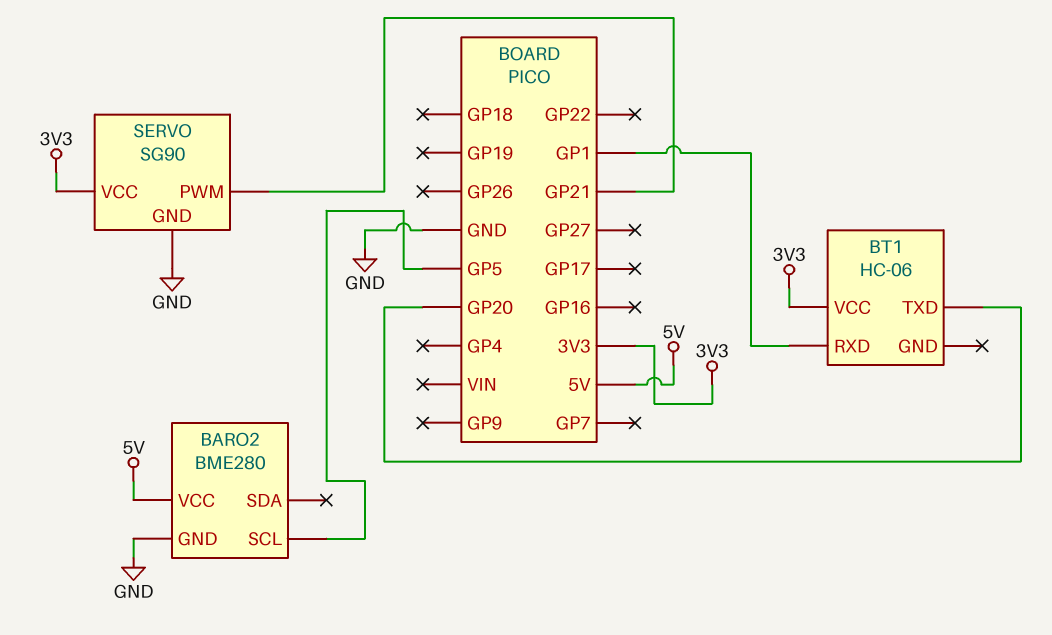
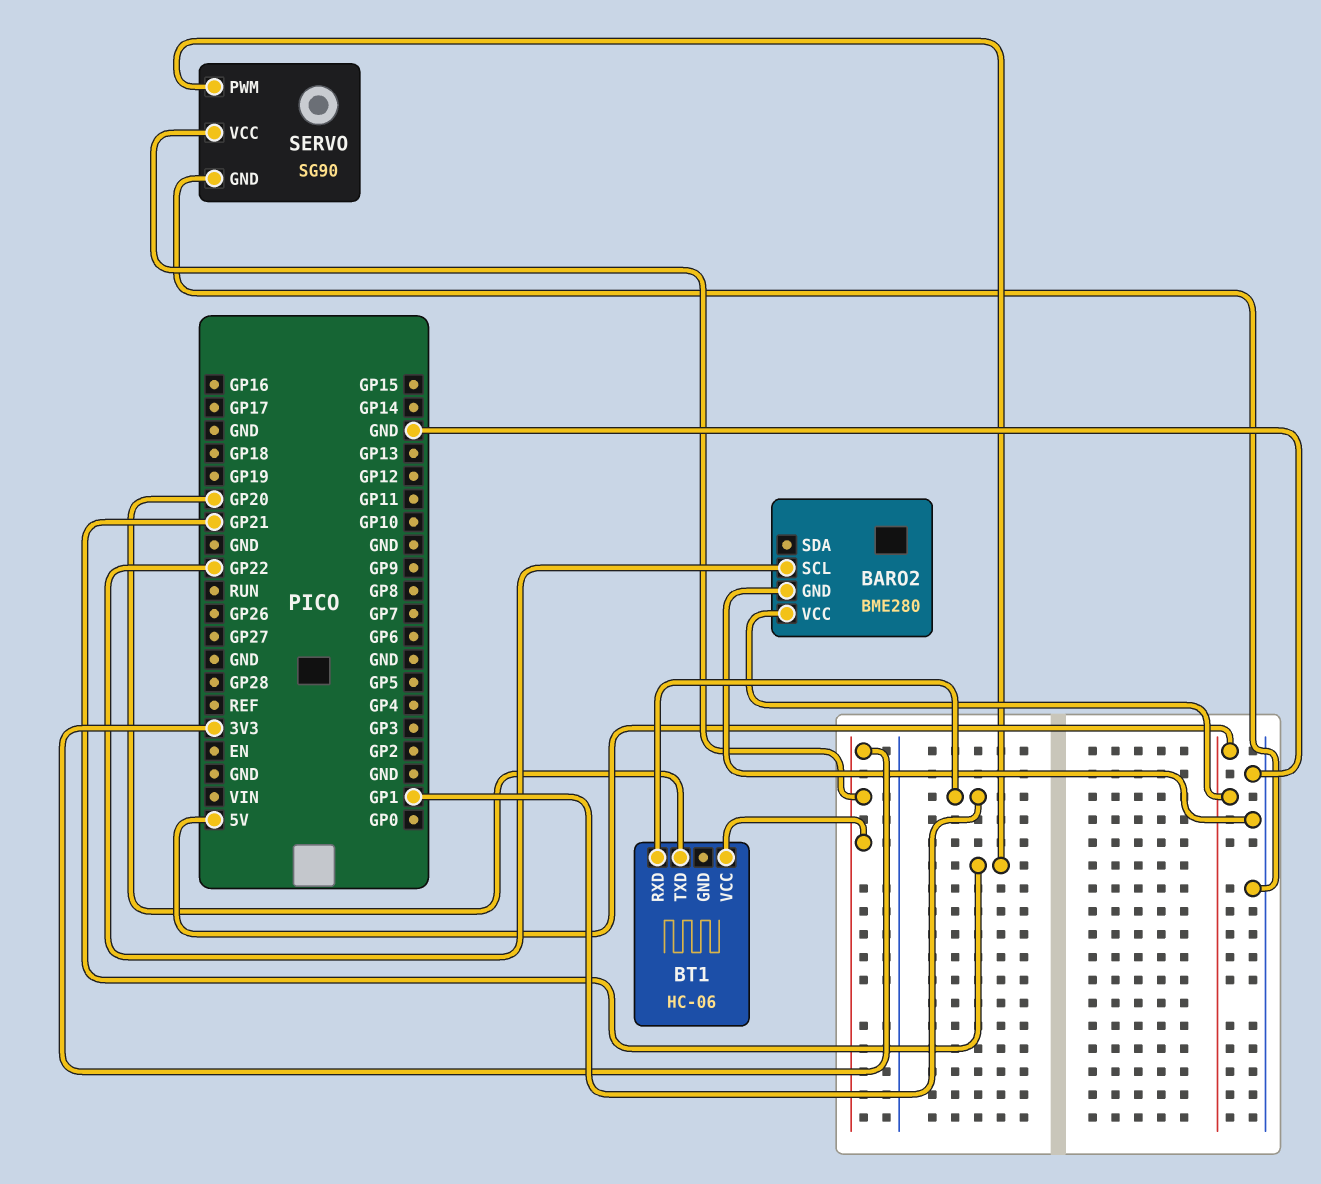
BARO2 pin SCL: GP5 -> GP22

